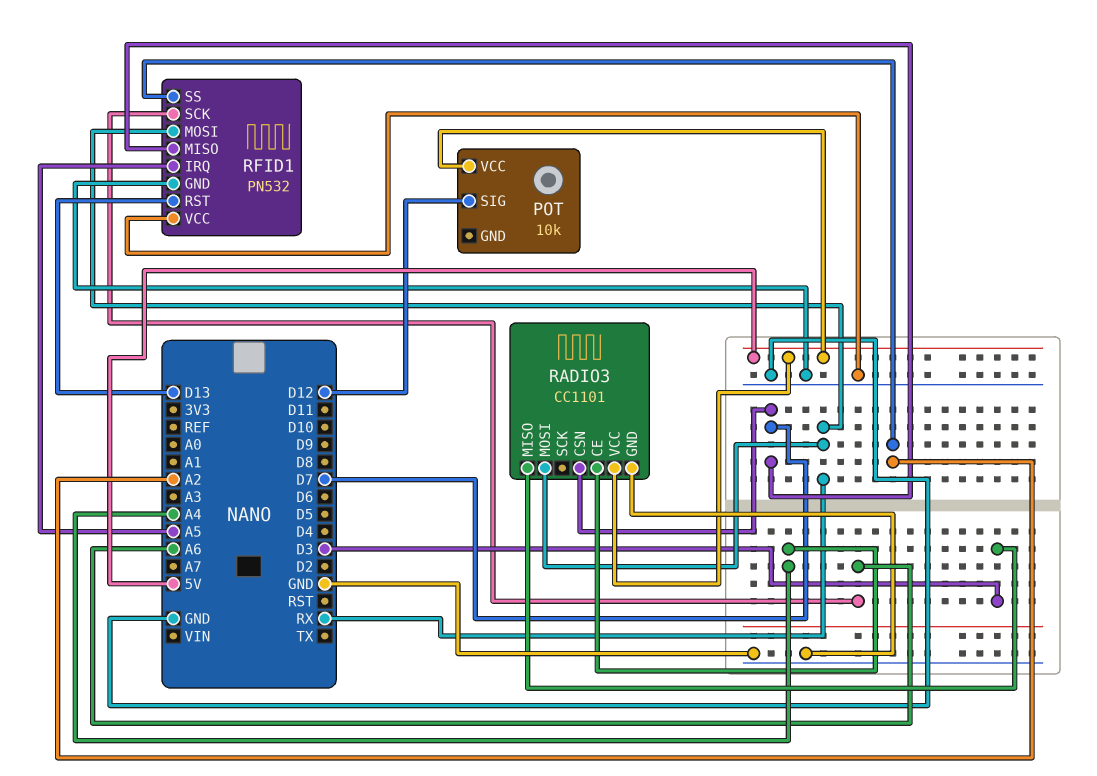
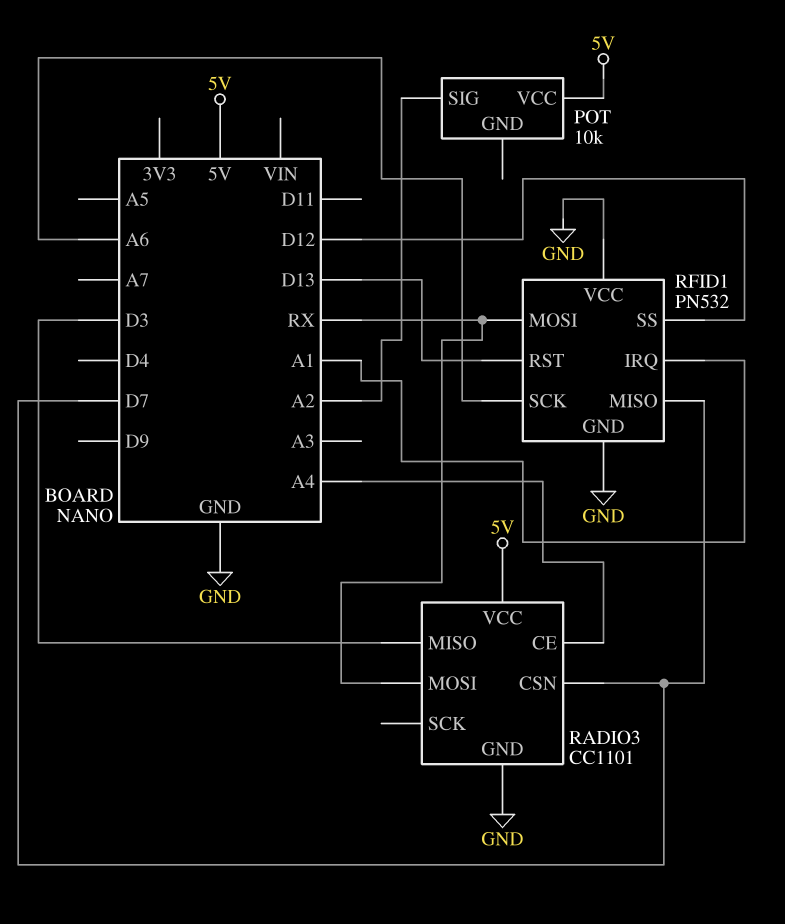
POT pin SIG: D12 -> A2
RFID1 pin IRQ: A5 -> A1
RFID1 pin SS: A2 -> D12

